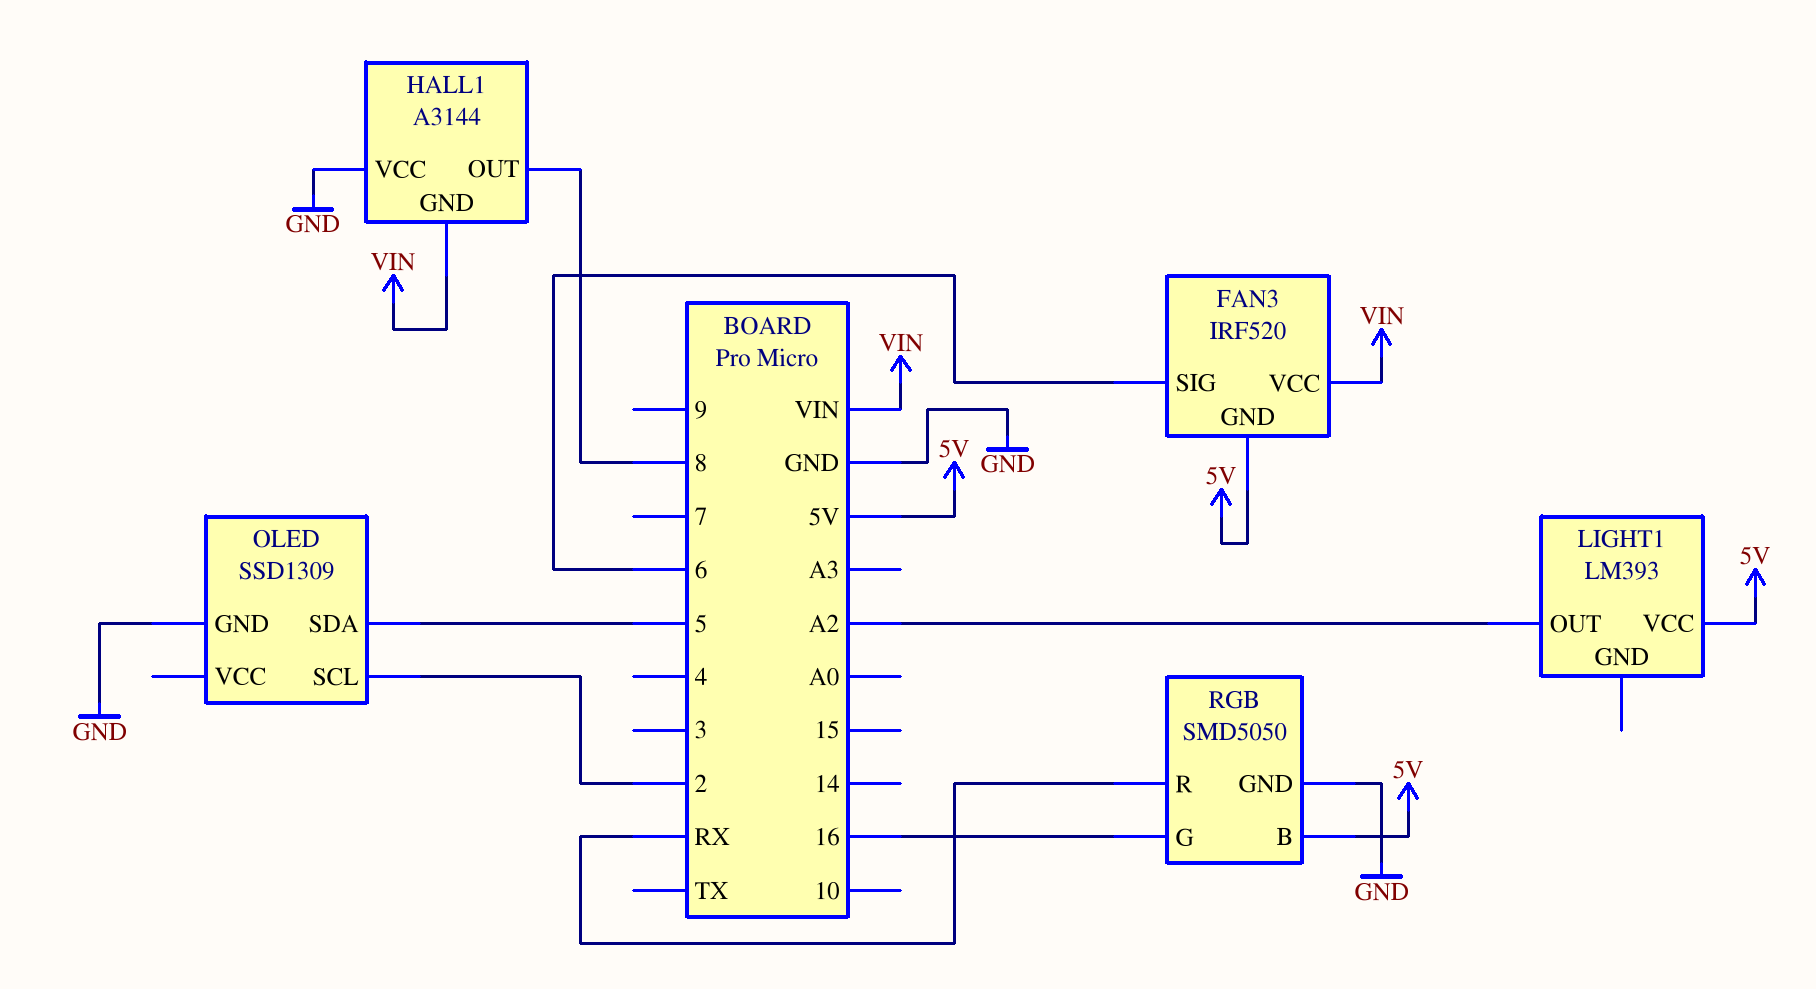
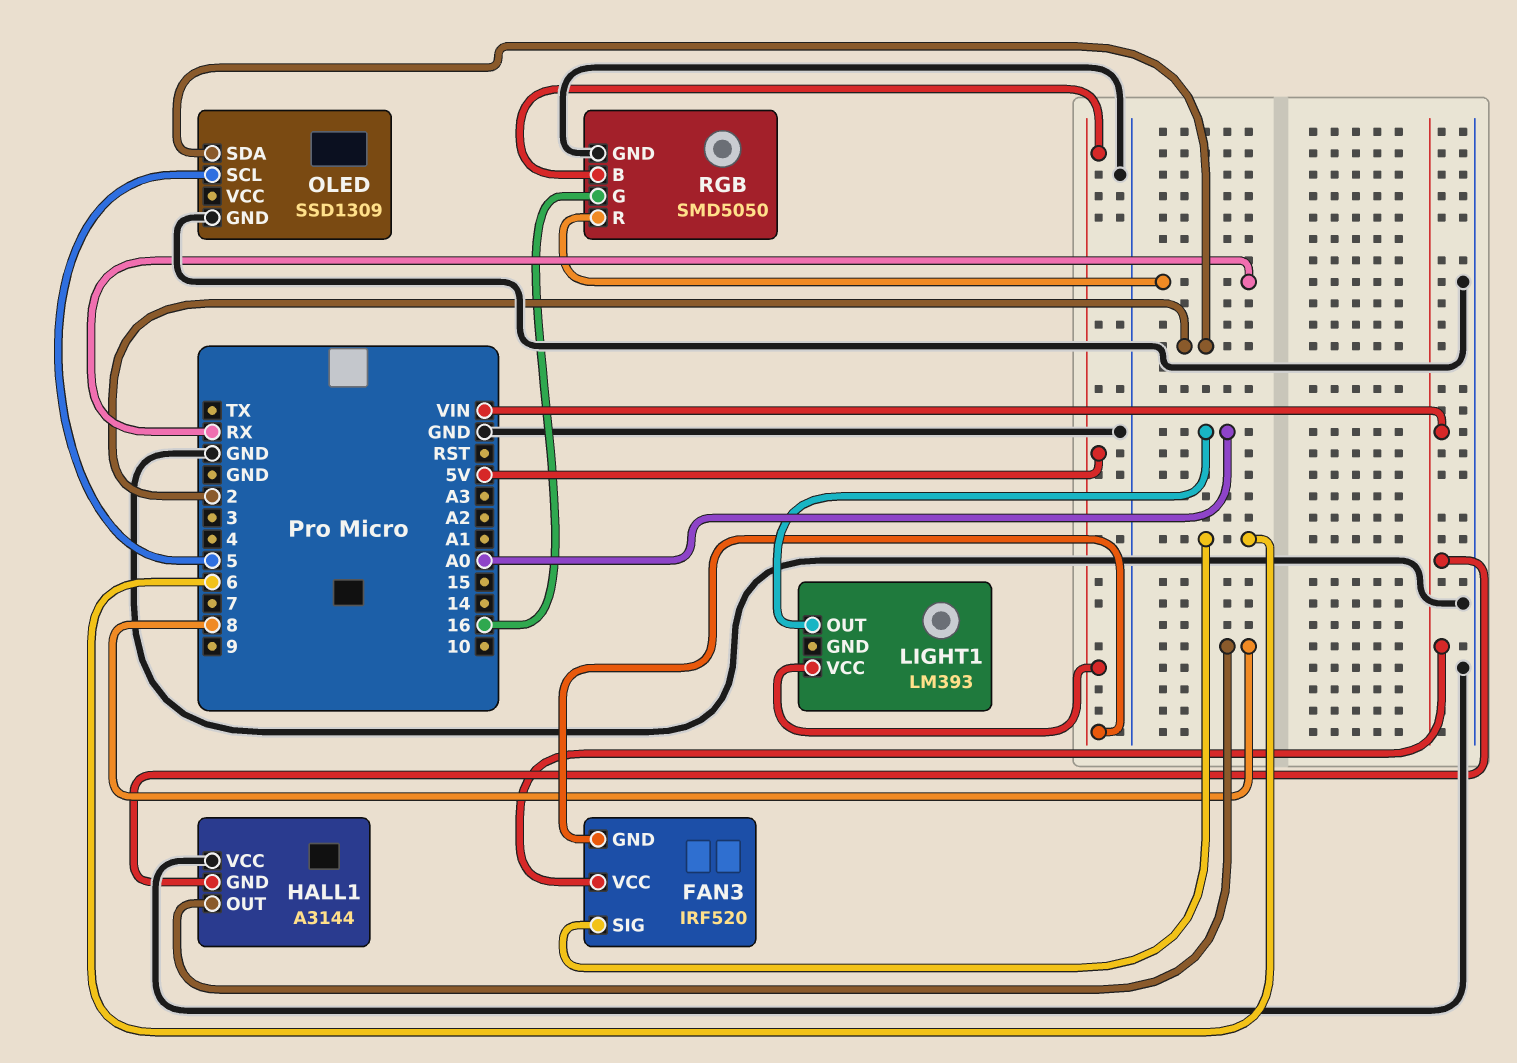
LIGHT1 pin OUT: A2 -> A0
OLED pin SCL: 2 -> 5
OLED pin SDA: 5 -> 2

